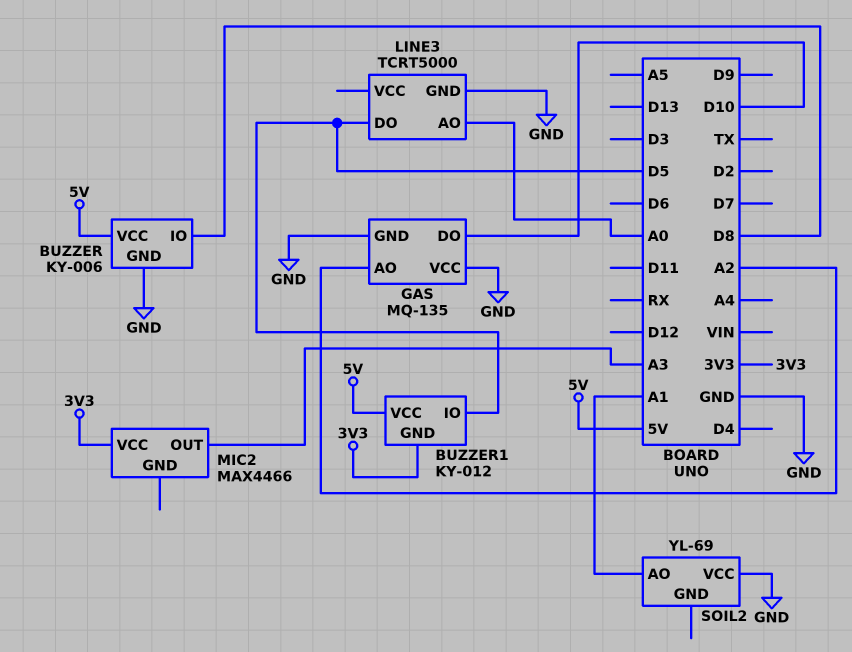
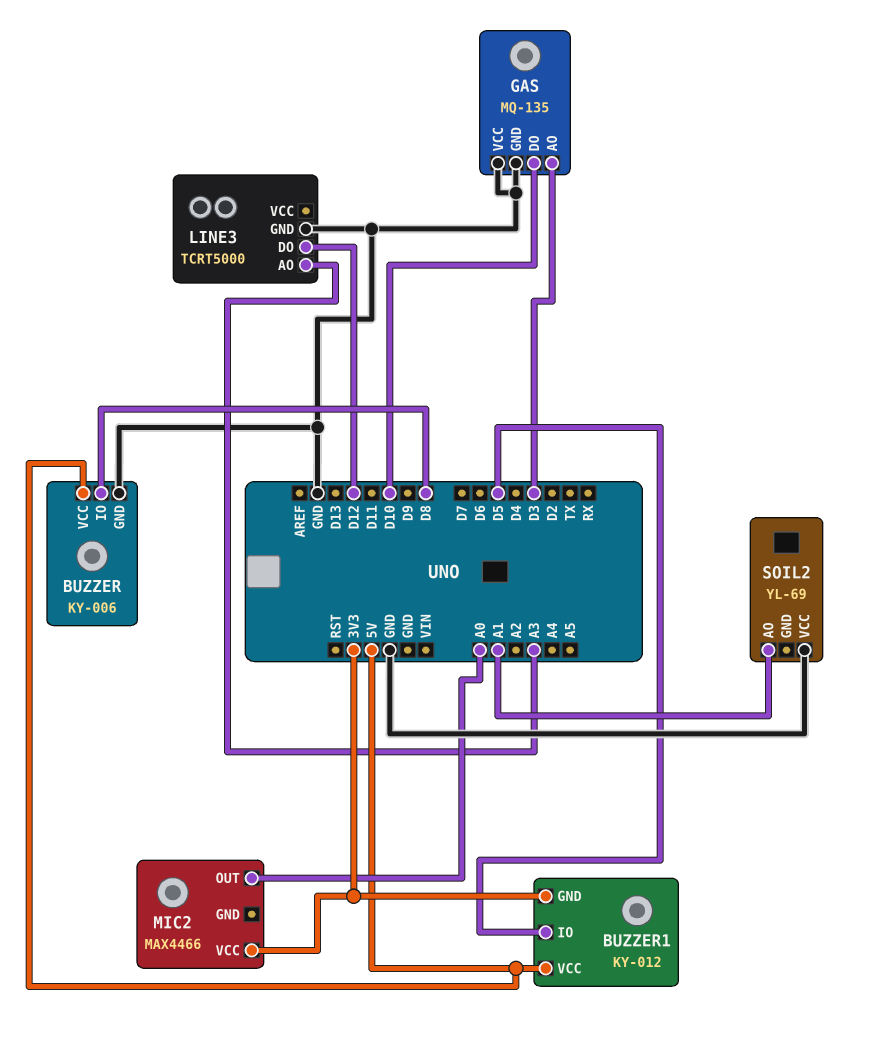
GAS pin AO: A2 -> D3
LINE3 pin AO: A0 -> A3
LINE3 pin DO: D5 -> D12
MIC2 pin OUT: A3 -> A0

